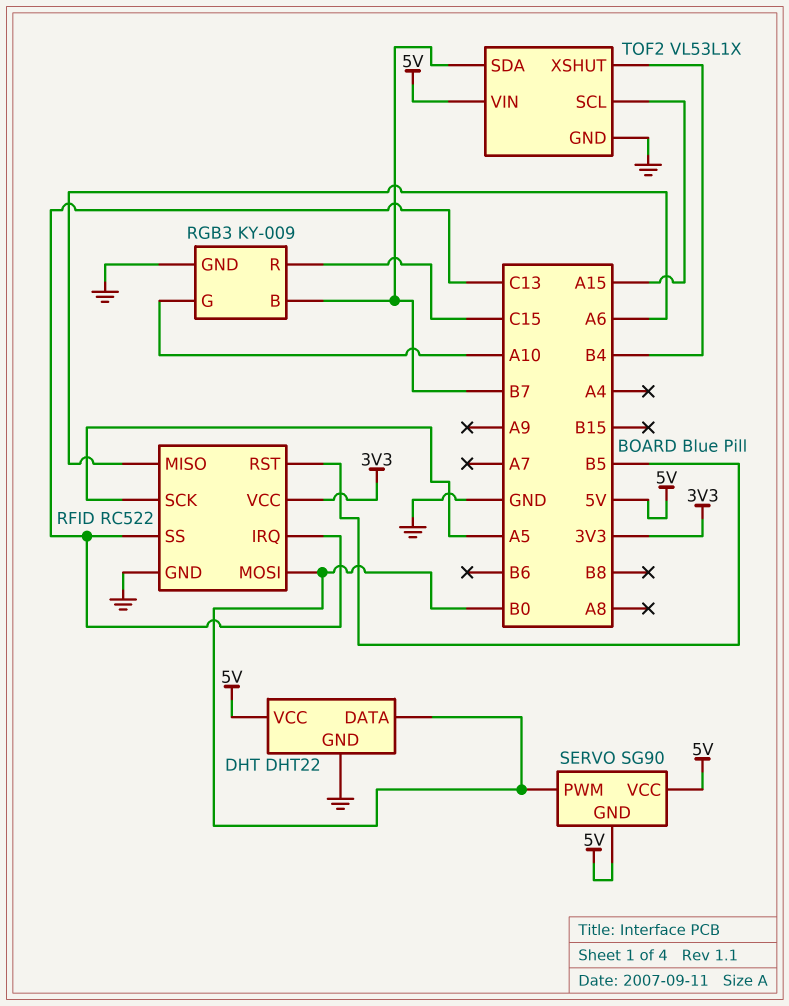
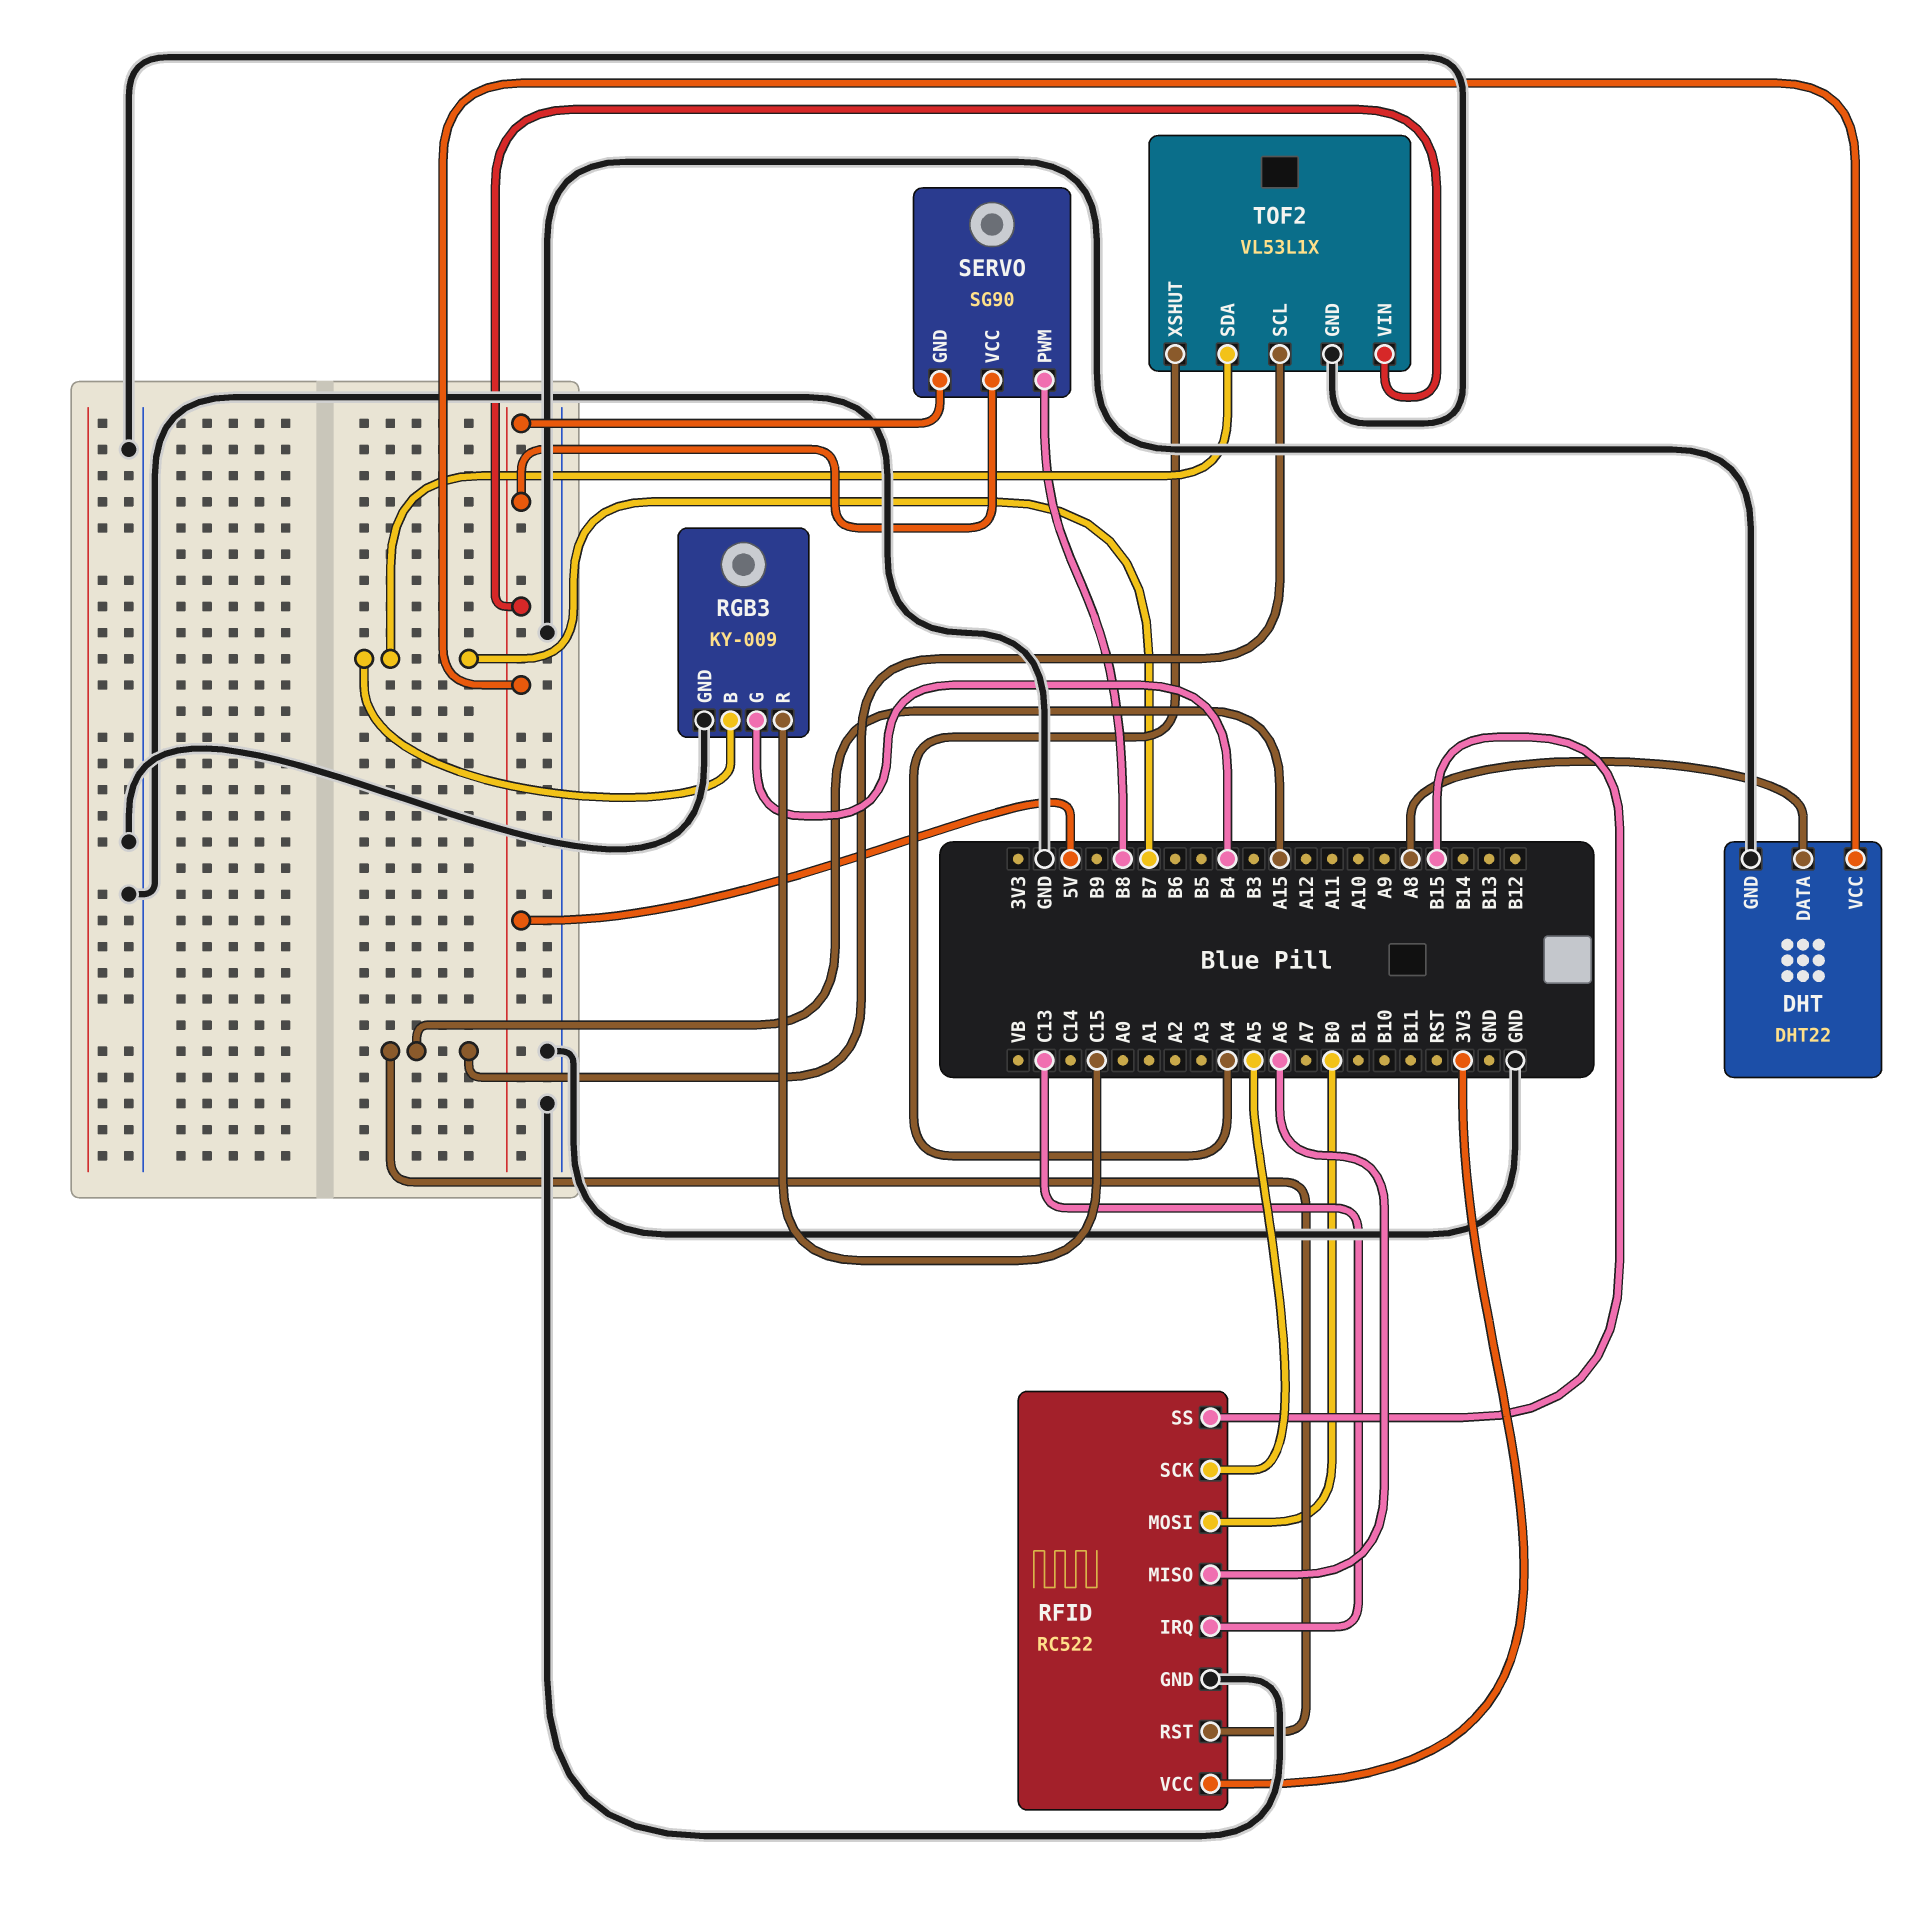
DHT pin DATA: B0 -> A8
RFID pin RST: B5 -> A15
RFID pin SS: C13 -> B15
RGB3 pin G: A10 -> B4
SERVO pin PWM: B0 -> B8
TOF2 pin XSHUT: B4 -> A4

